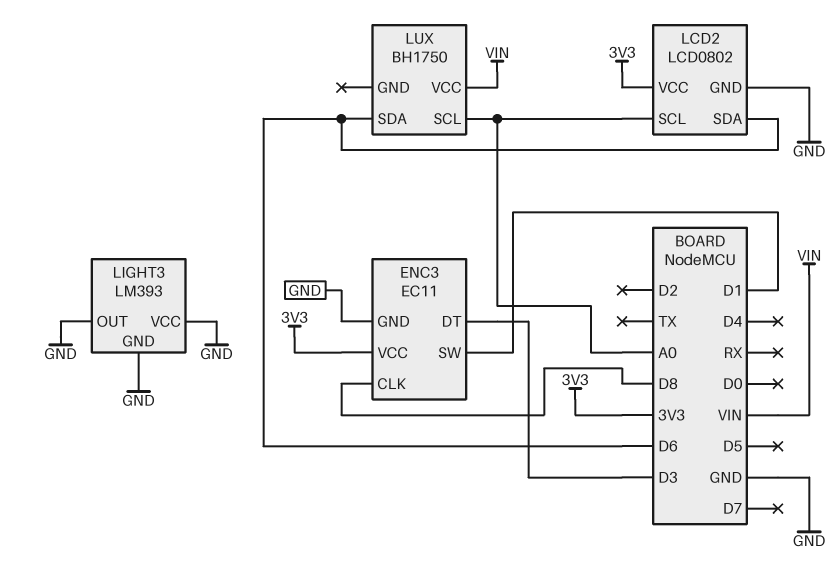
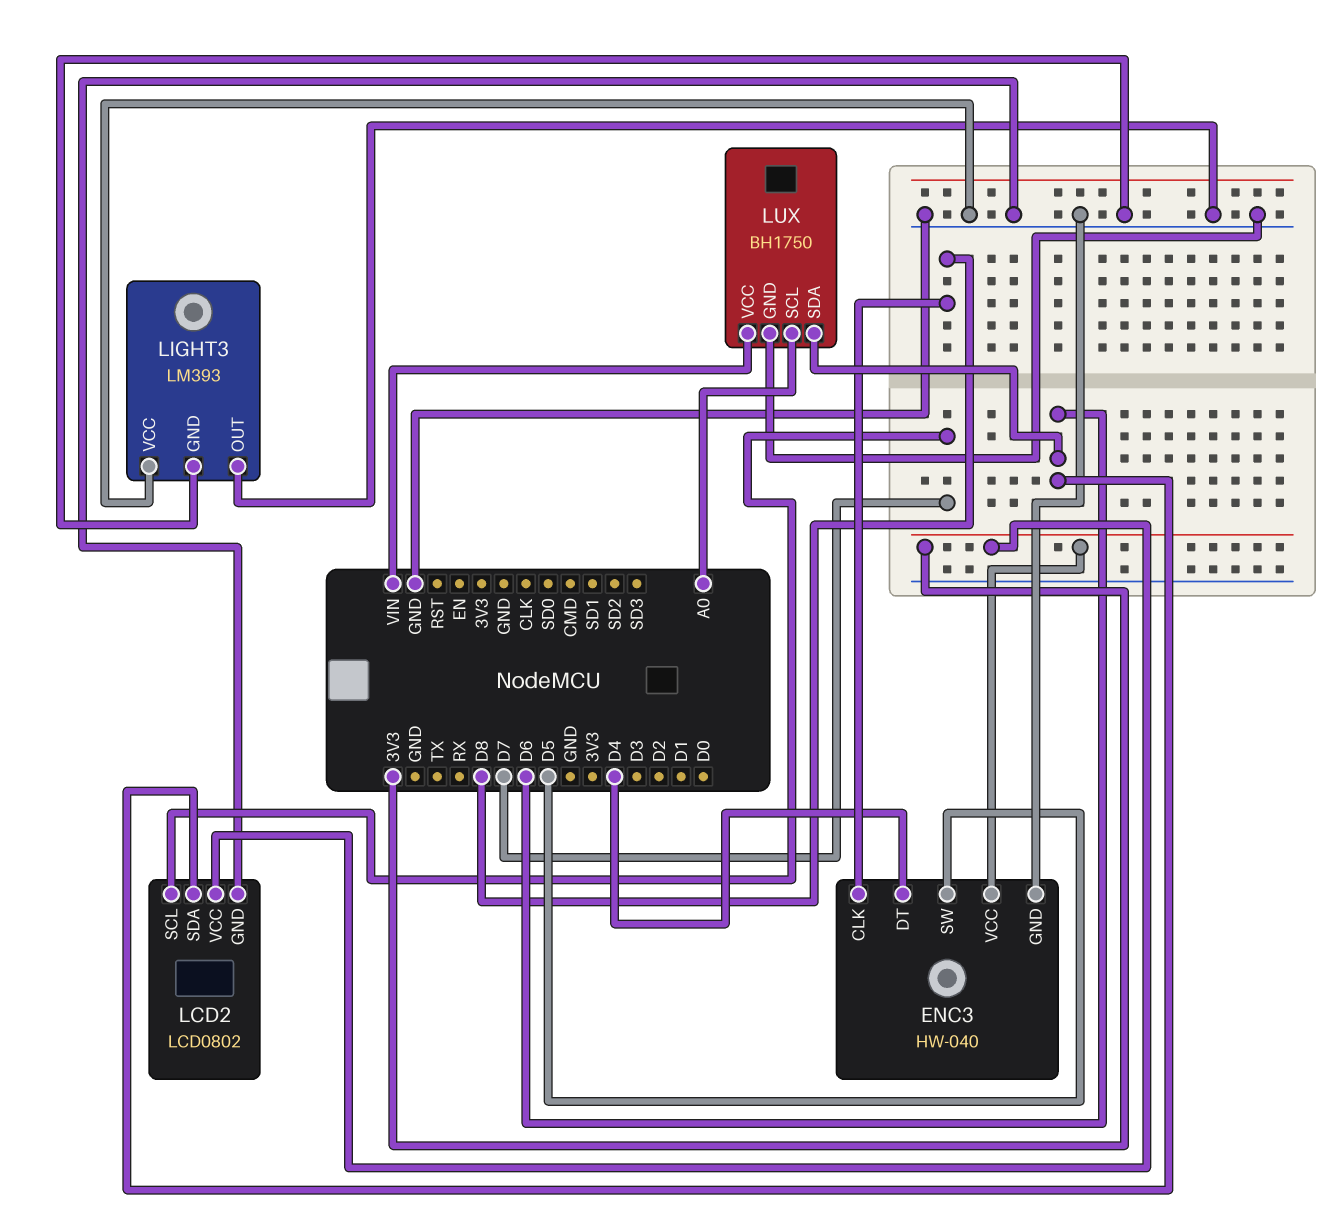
ENC3: EC11 -> HW-040
ENC3 pin DT: D3 -> D4
ENC3 pin SW: D1 -> D5
LCD2 pin SCL: A0 -> D7
LUX pin GND: none -> GND

